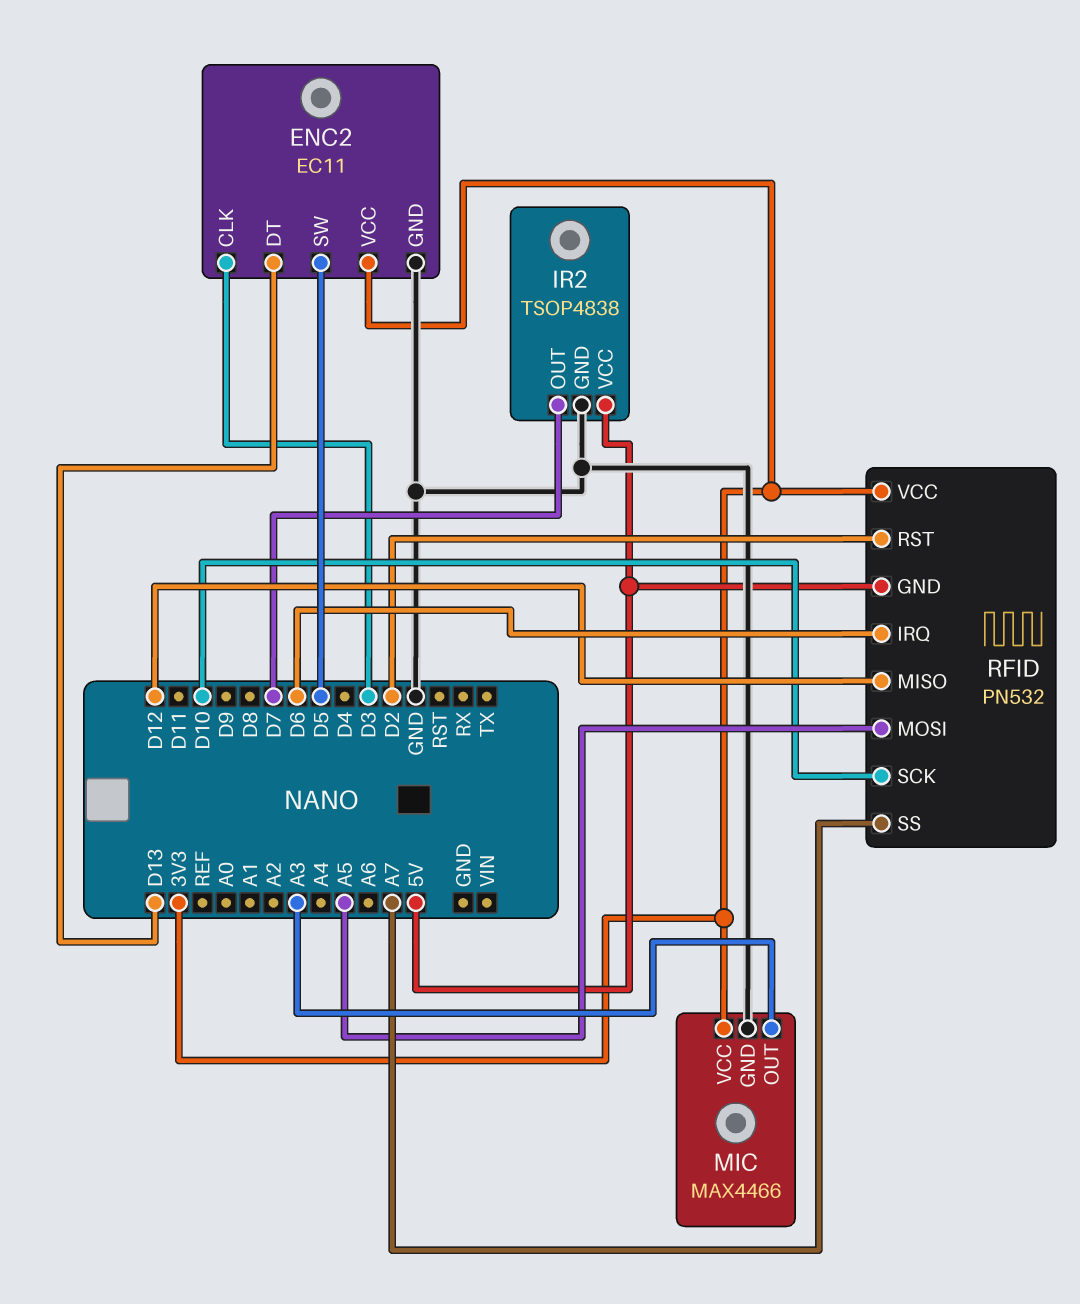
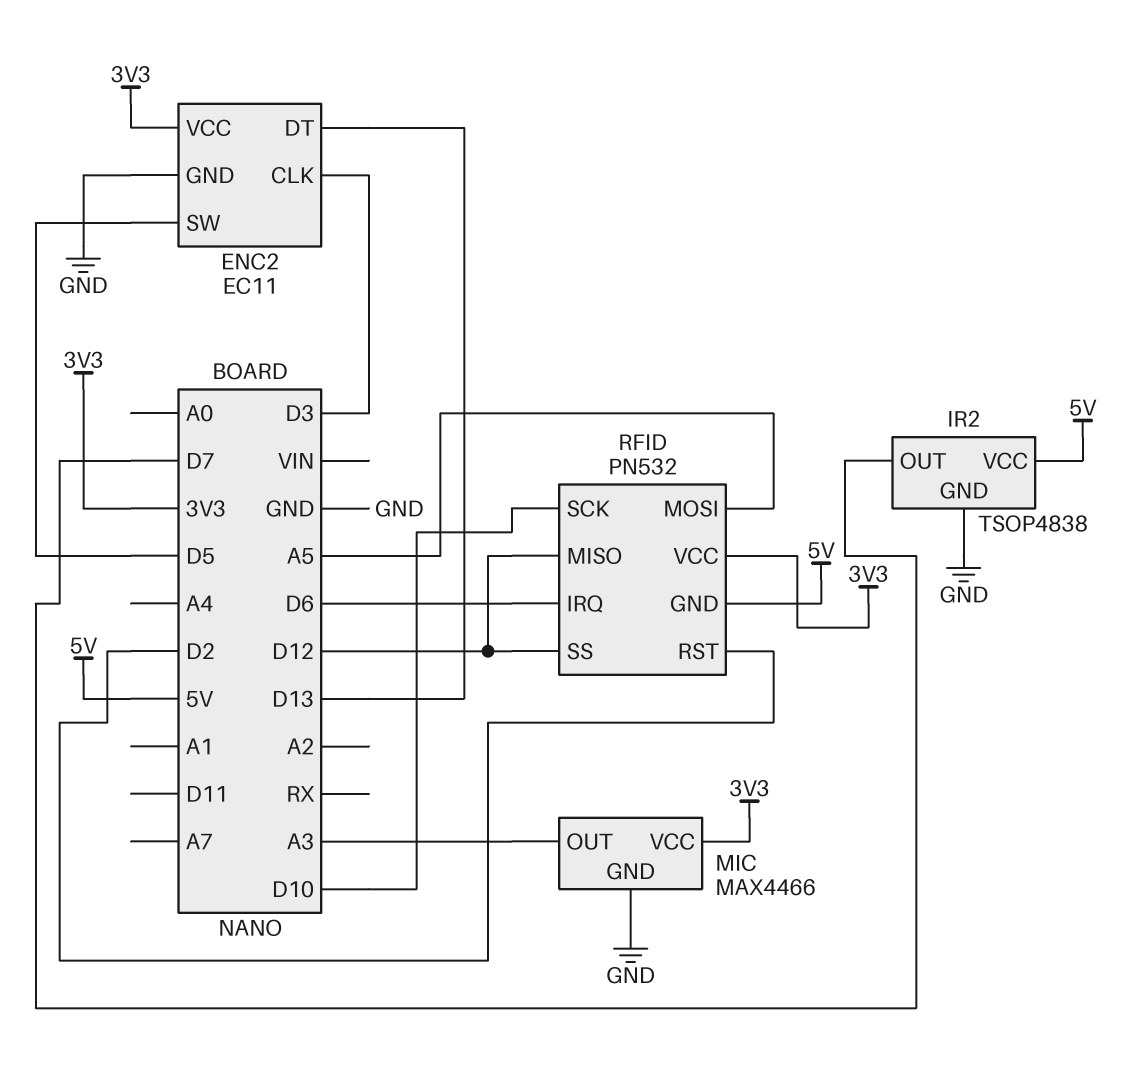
RFID pin SS: A7 -> D12

